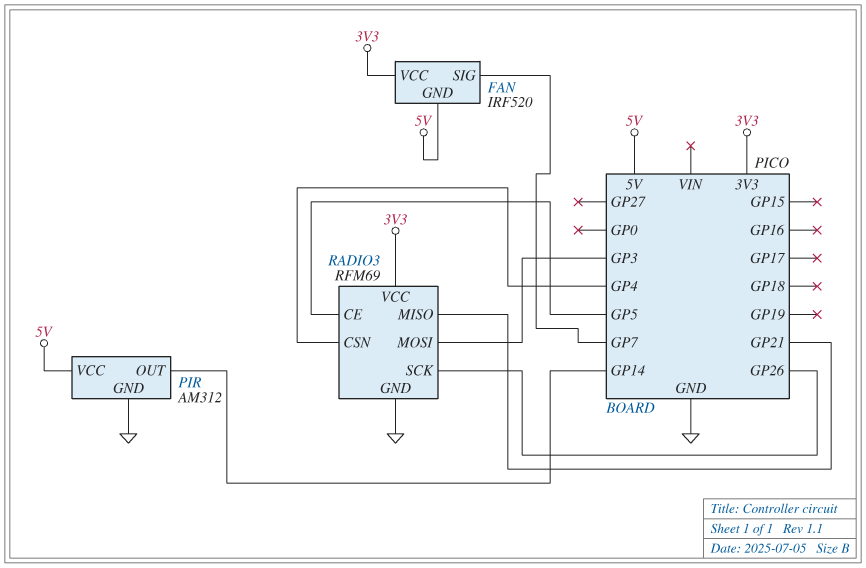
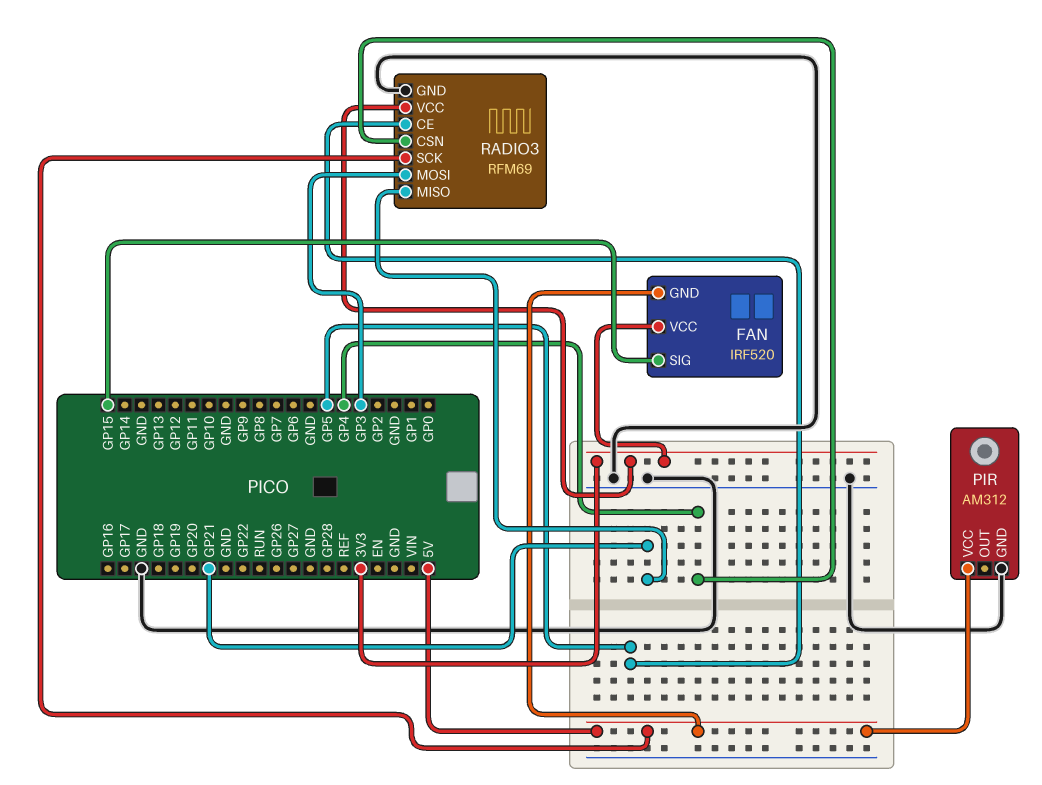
FAN pin SIG: GP7 -> GP15
PIR pin OUT: GP14 -> none
RADIO3 pin SCK: GP26 -> 5V

